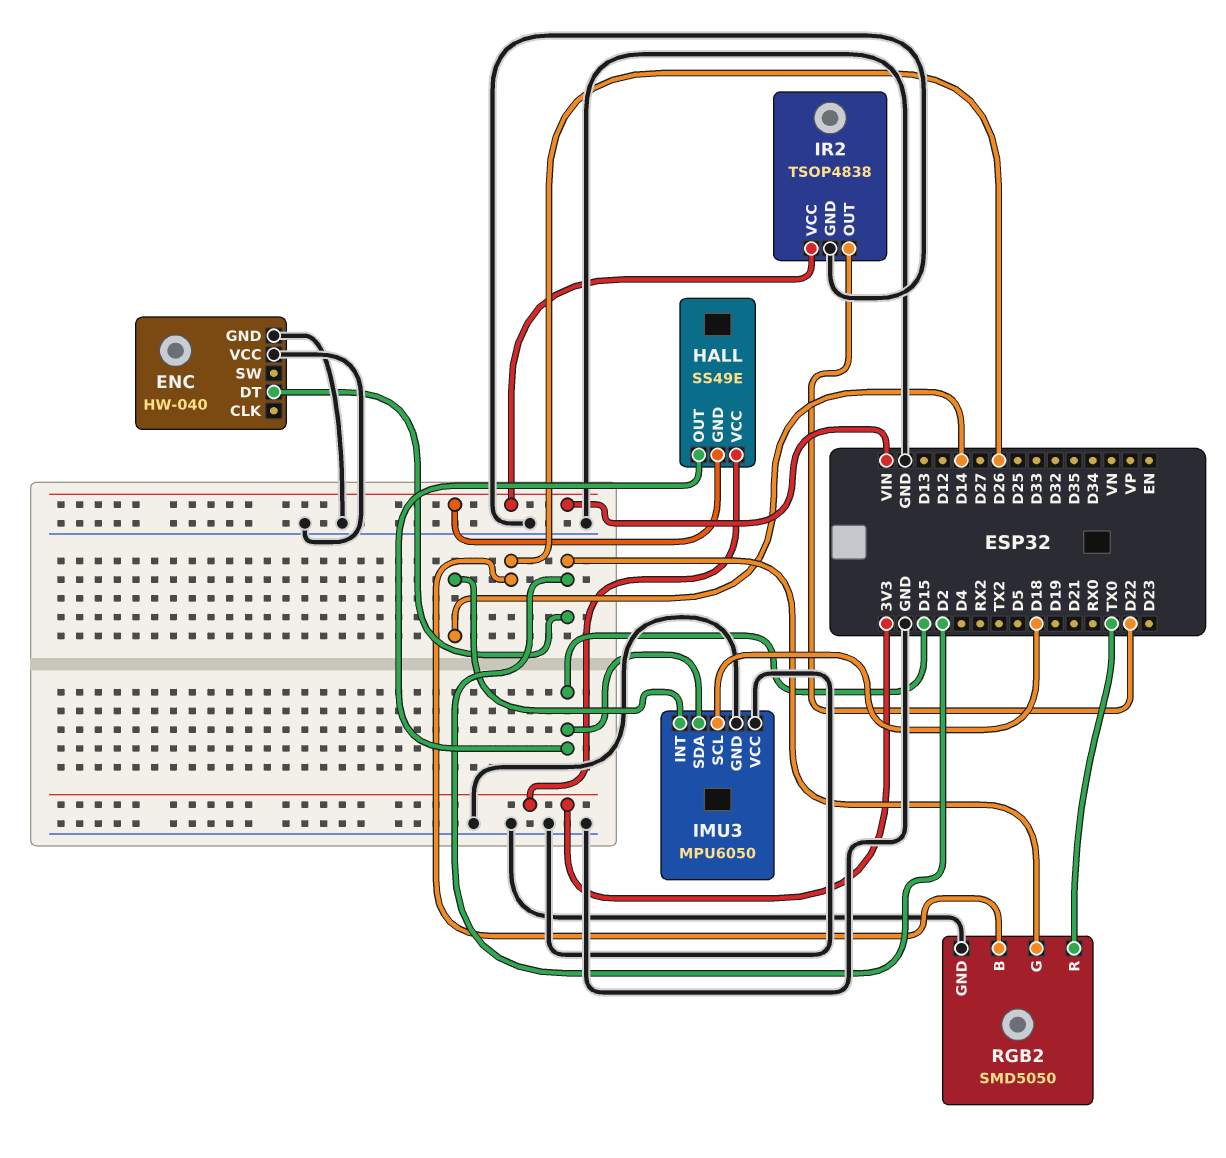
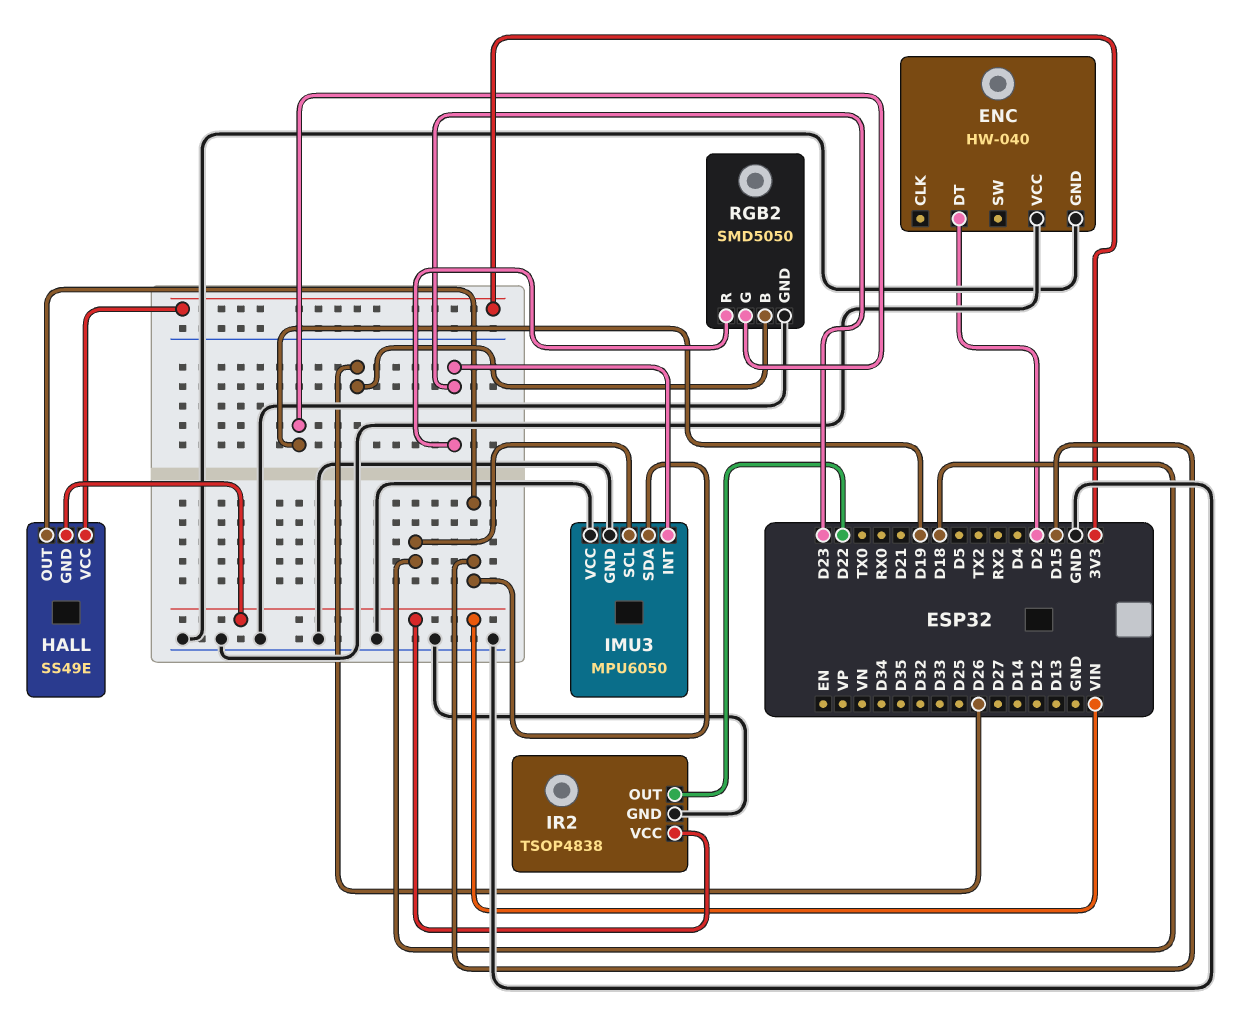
IMU3 pin INT: D14 -> D23
RGB2 pin G: D2 -> D19
RGB2 pin R: TX0 -> D23

